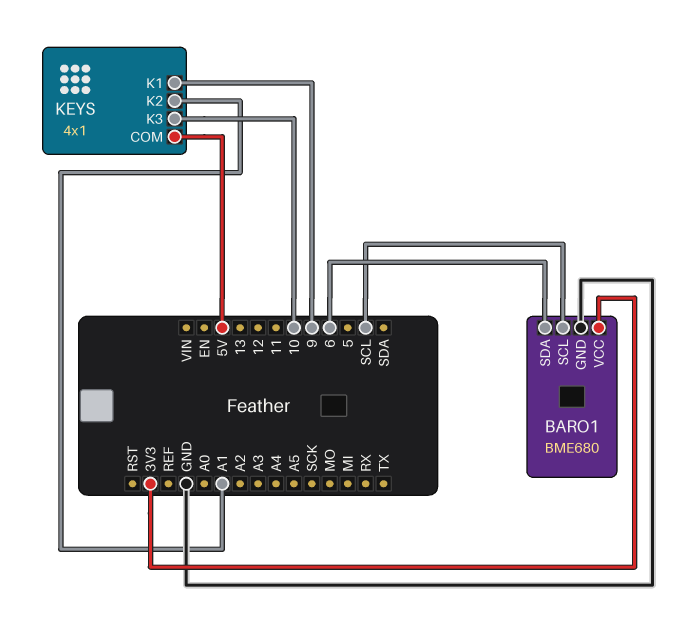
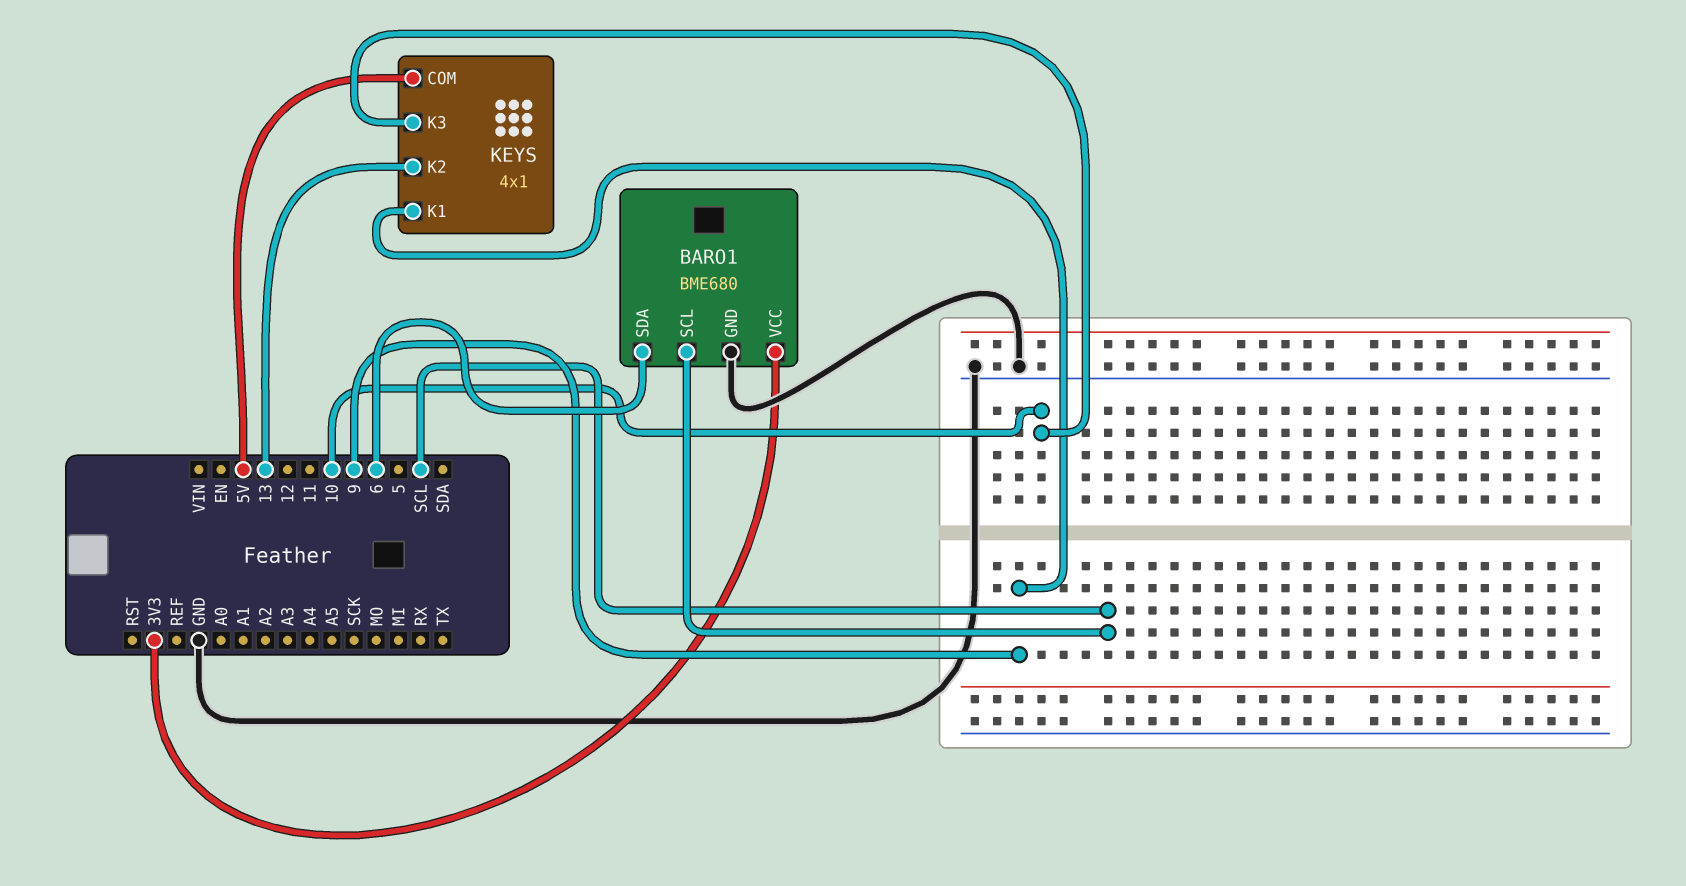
KEYS pin K2: A1 -> 13

